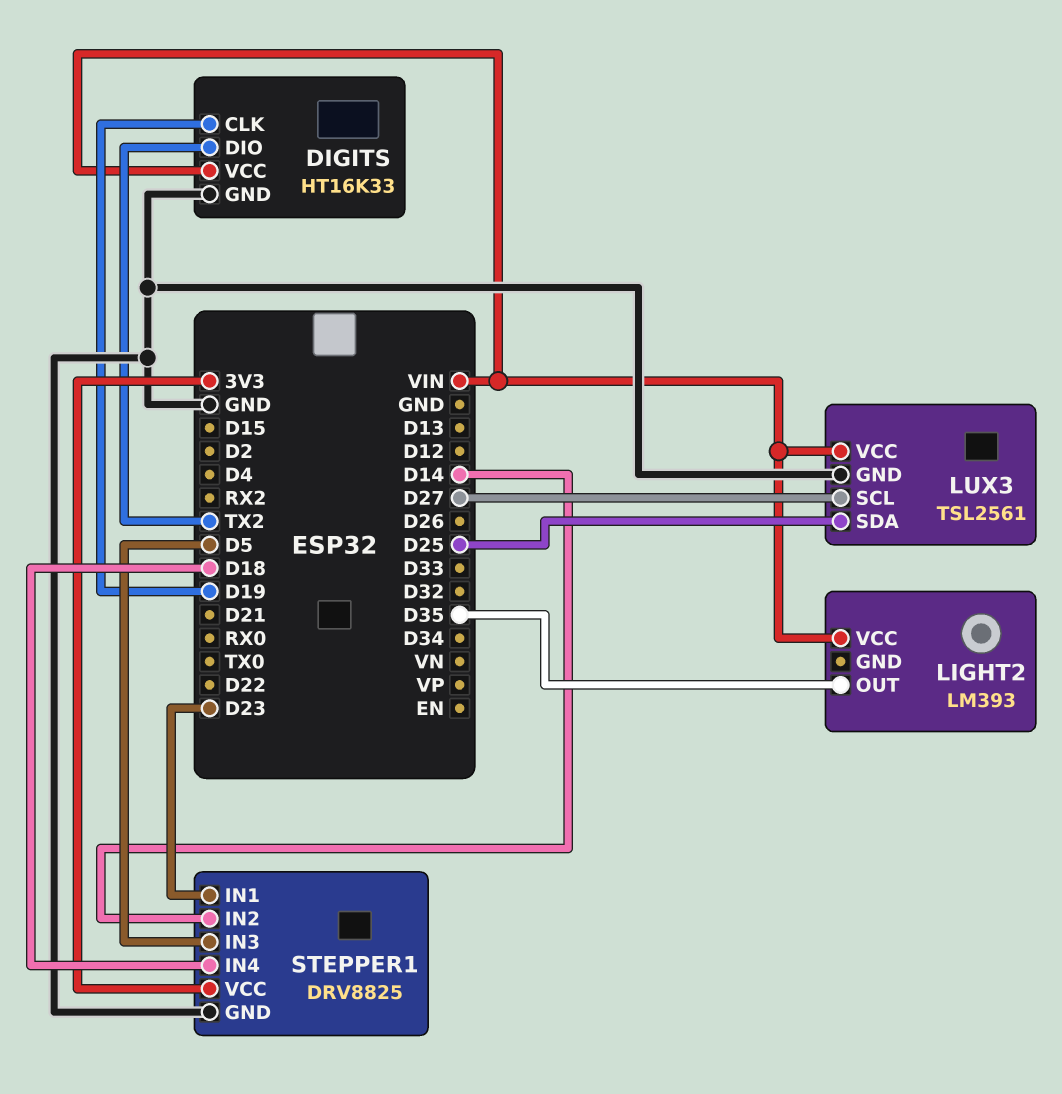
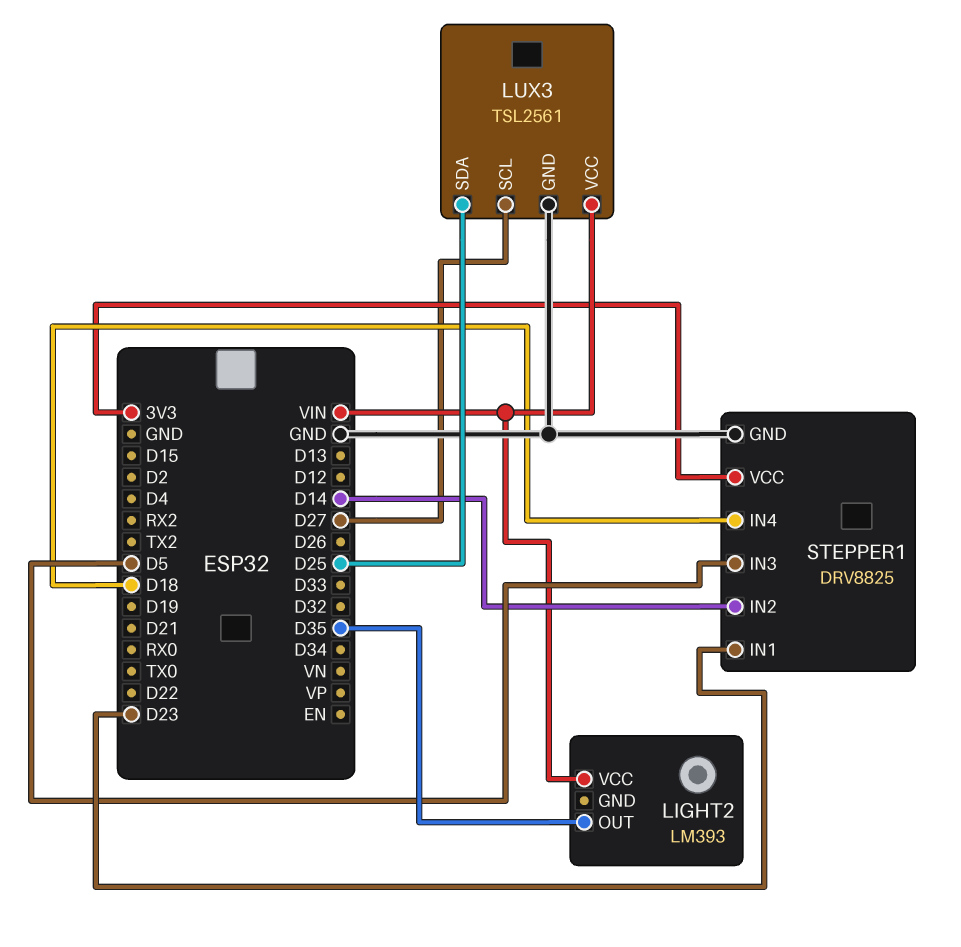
DIGITS: HT16K33 -> none
DIGITS pin CLK: D19 -> none
DIGITS pin DIO: TX2 -> none
DIGITS pin GND: GND -> none
DIGITS pin VCC: VIN -> none

